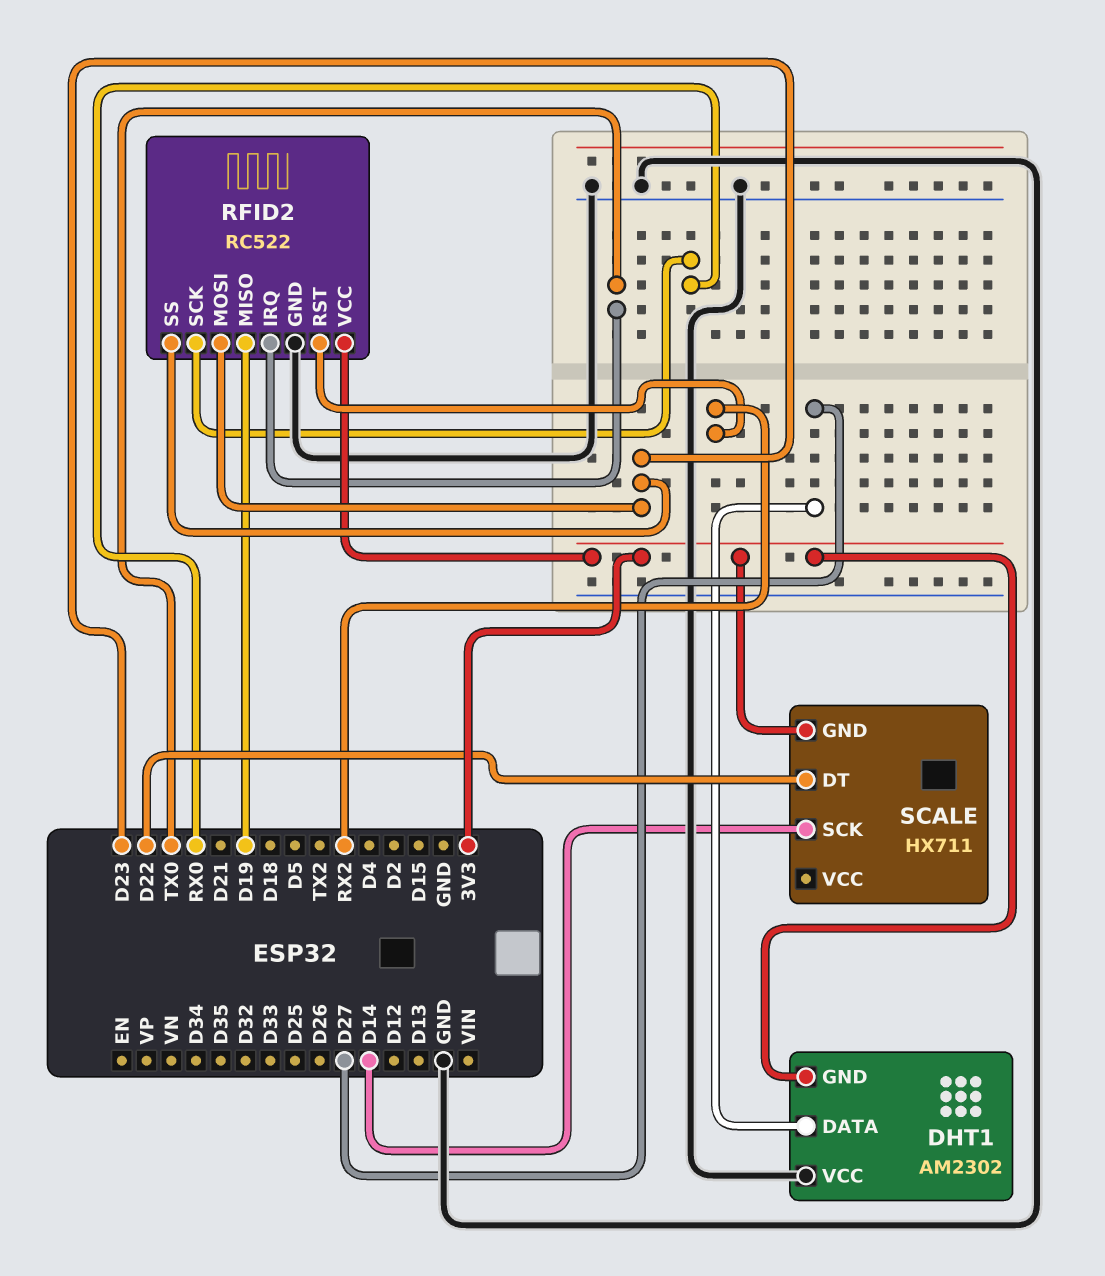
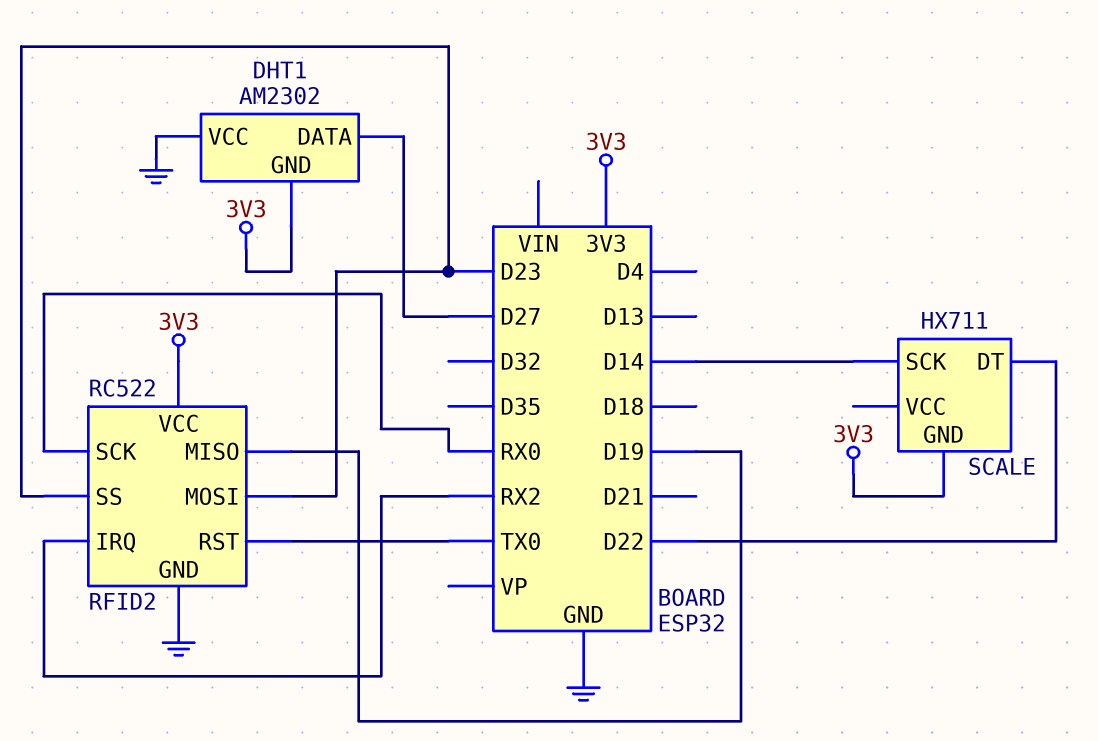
RFID2 pin IRQ: TX0 -> RX2
RFID2 pin RST: RX2 -> TX0

